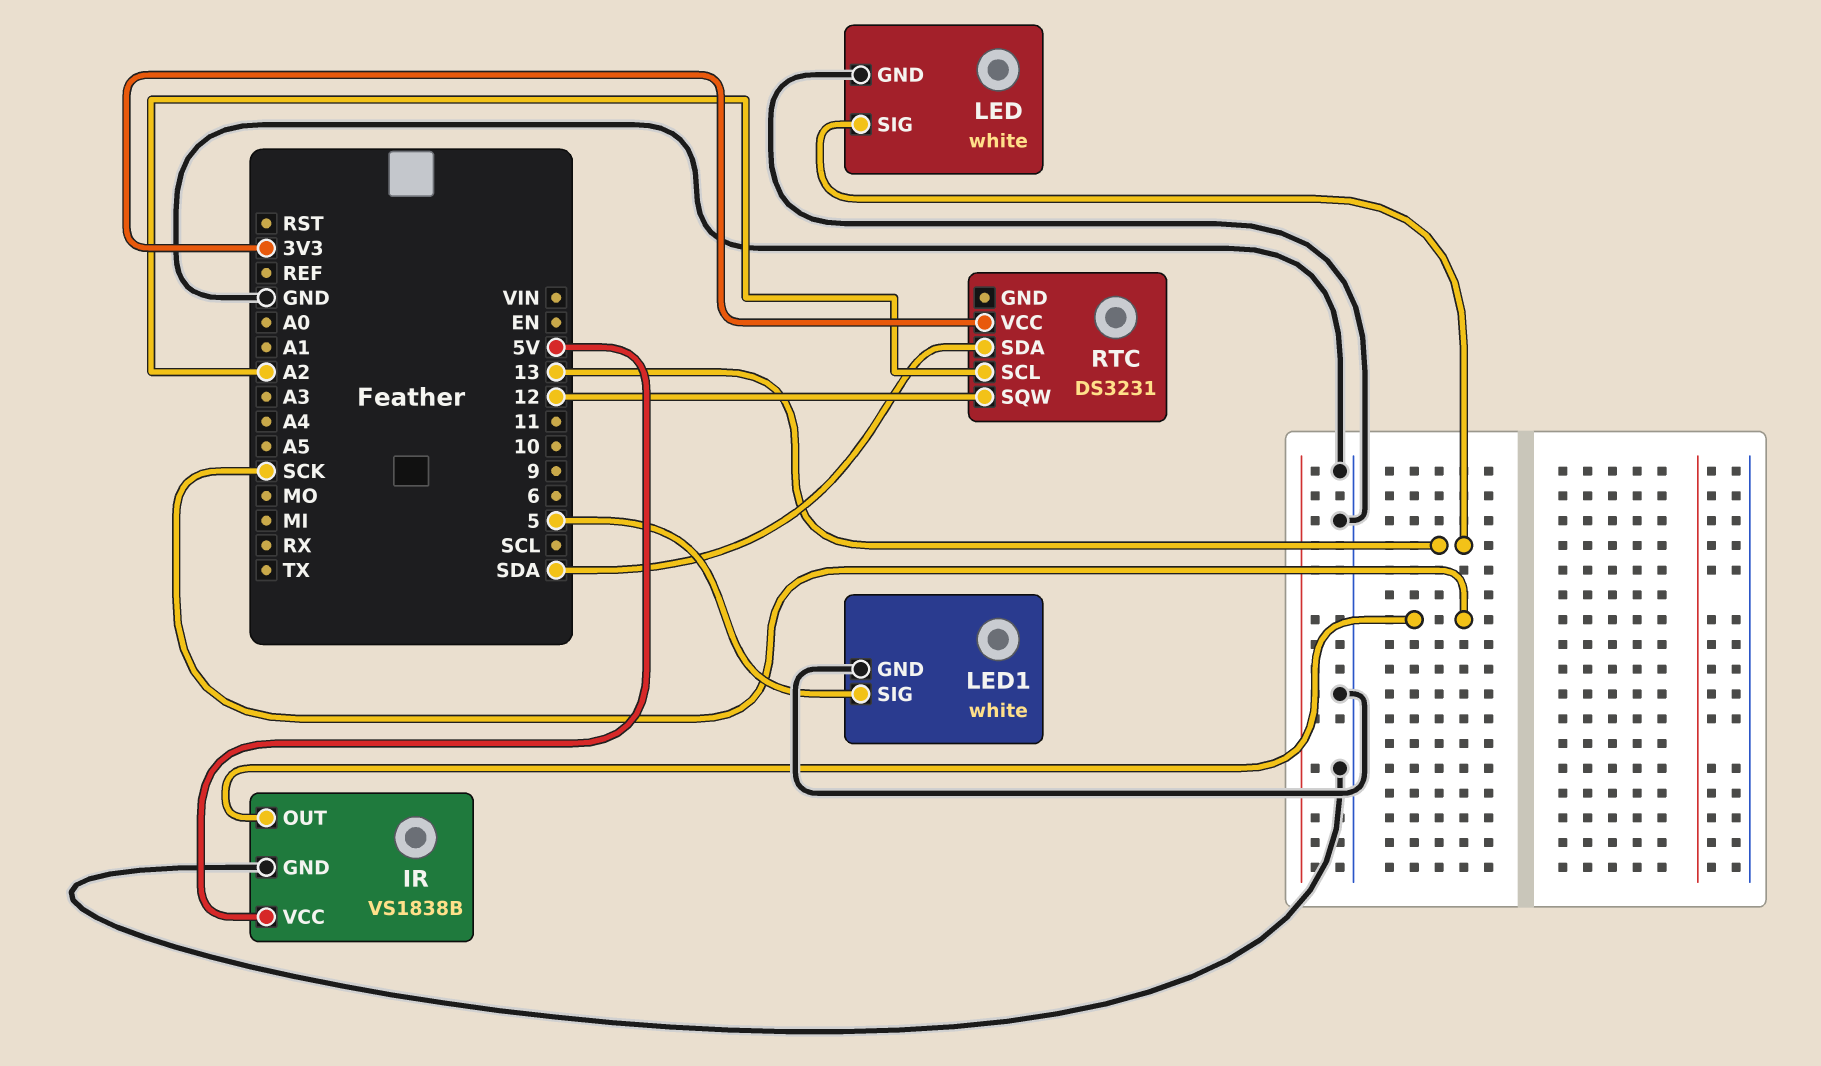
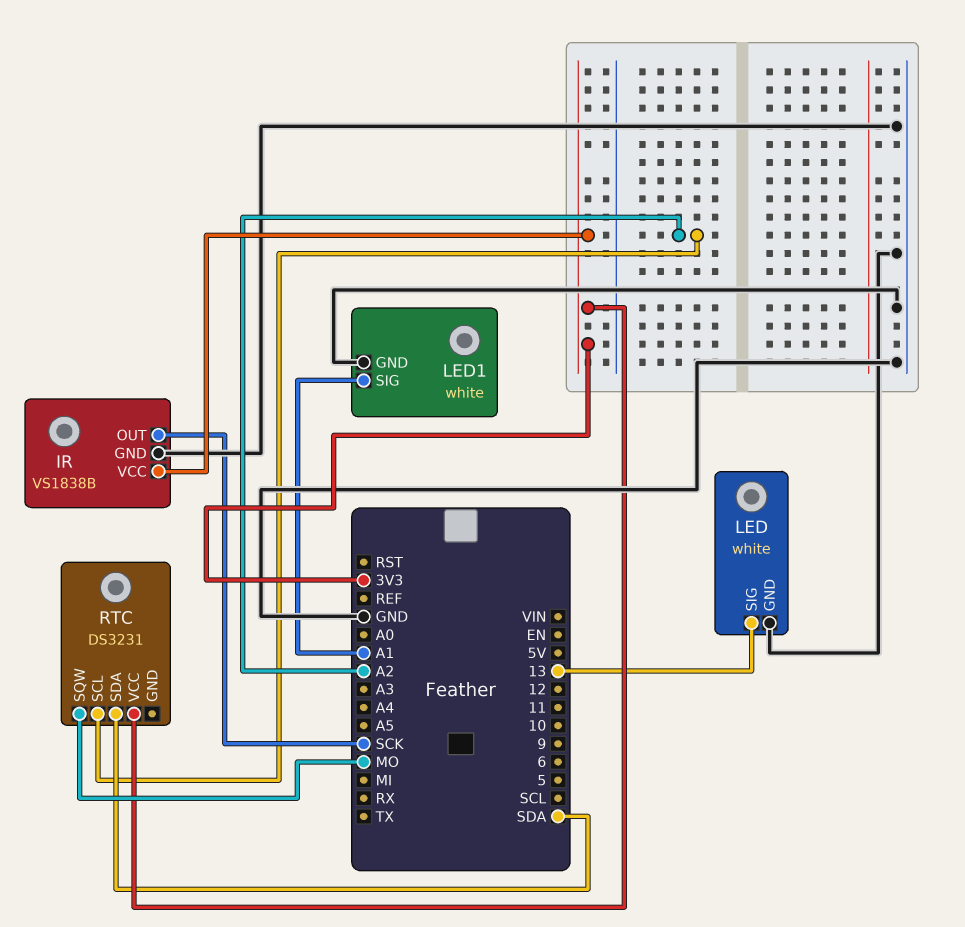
IR pin VCC: 5V -> 3V3
LED1 pin SIG: 5 -> A1
RTC pin SQW: 12 -> MO

